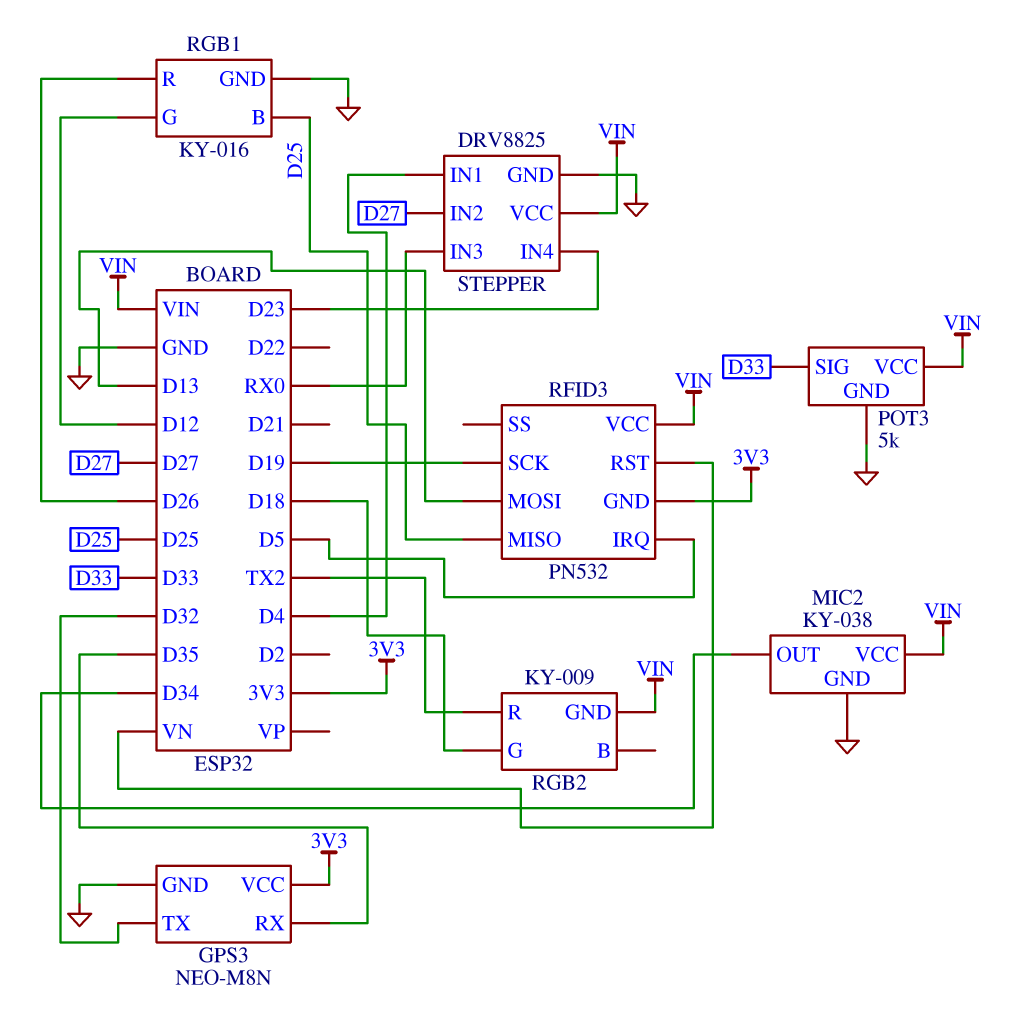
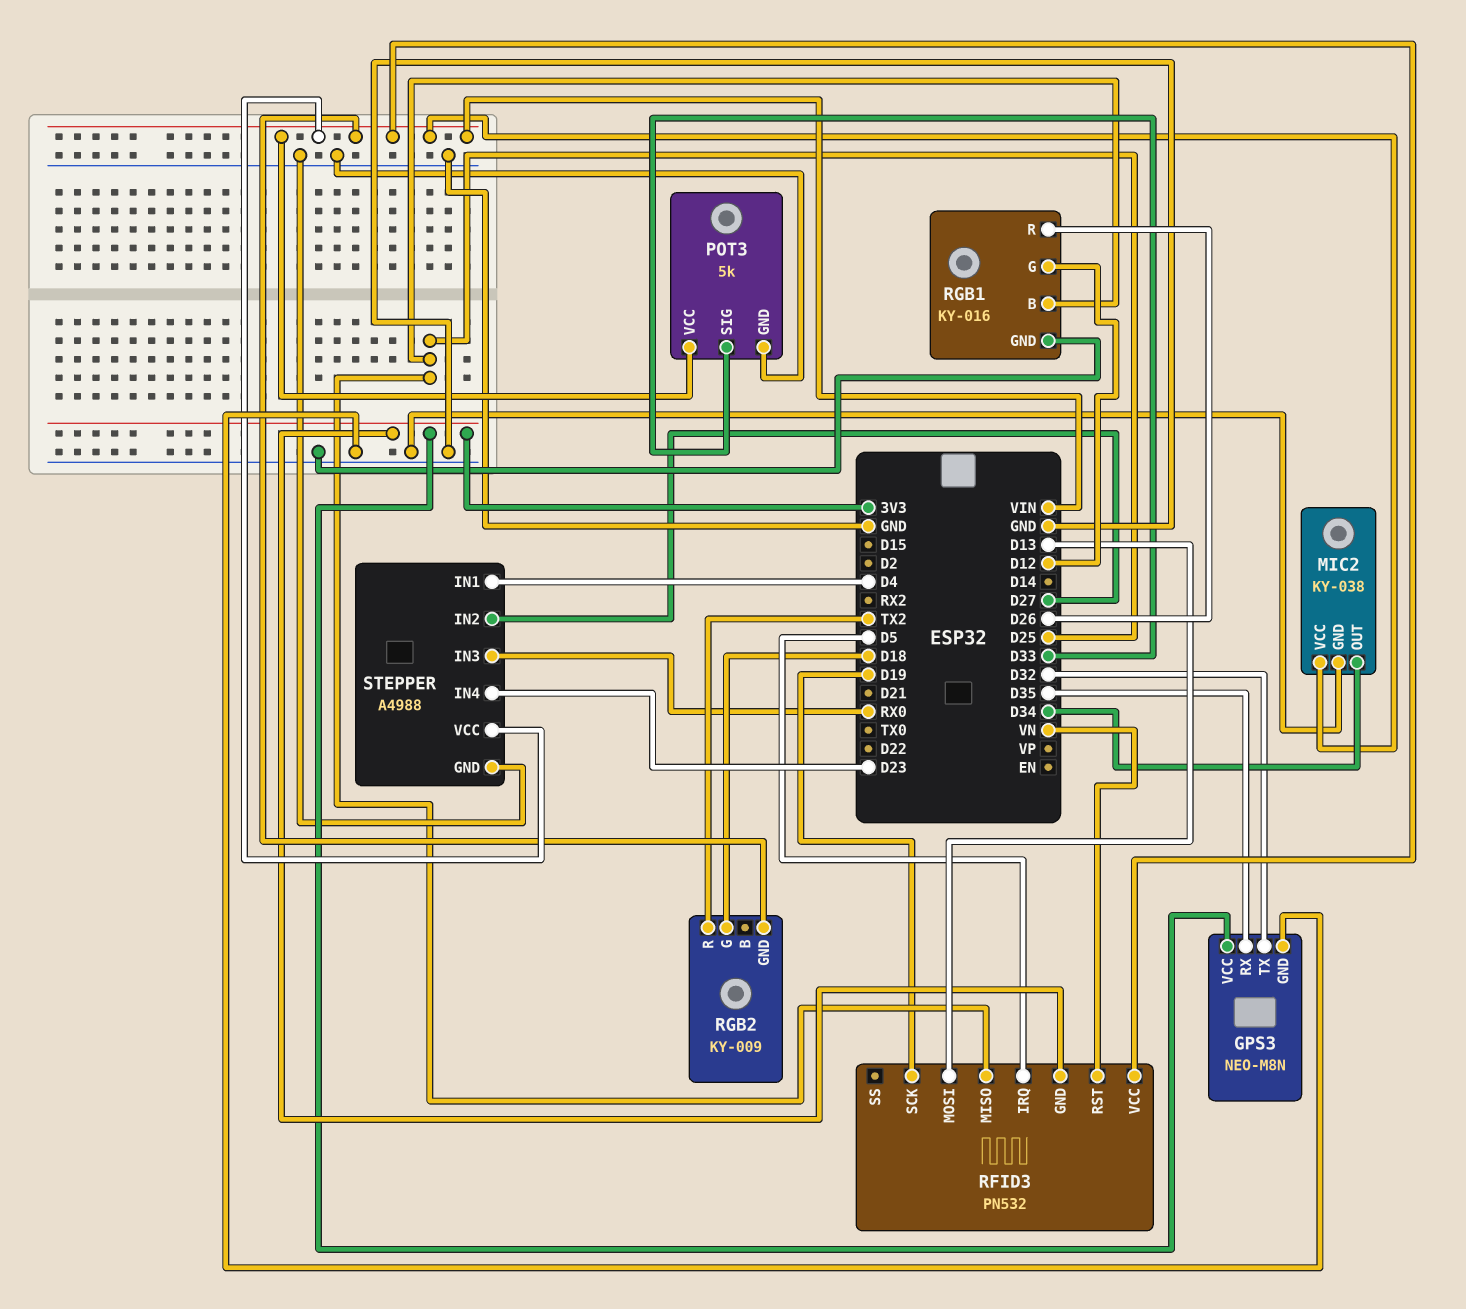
STEPPER: DRV8825 -> A4988

